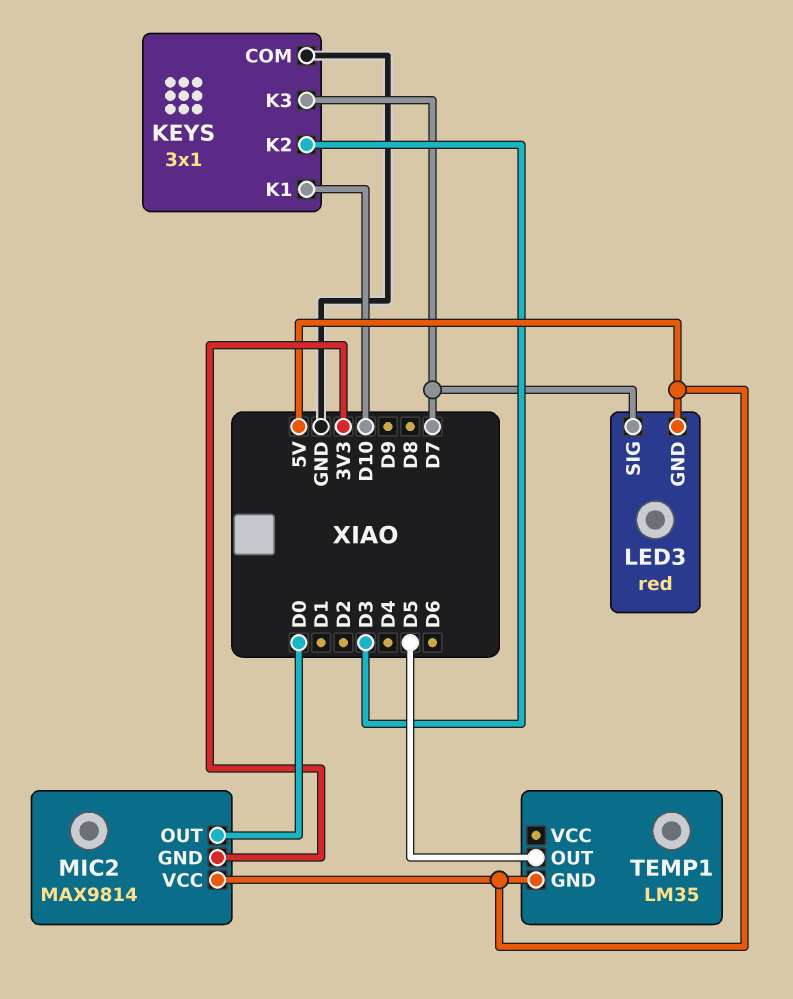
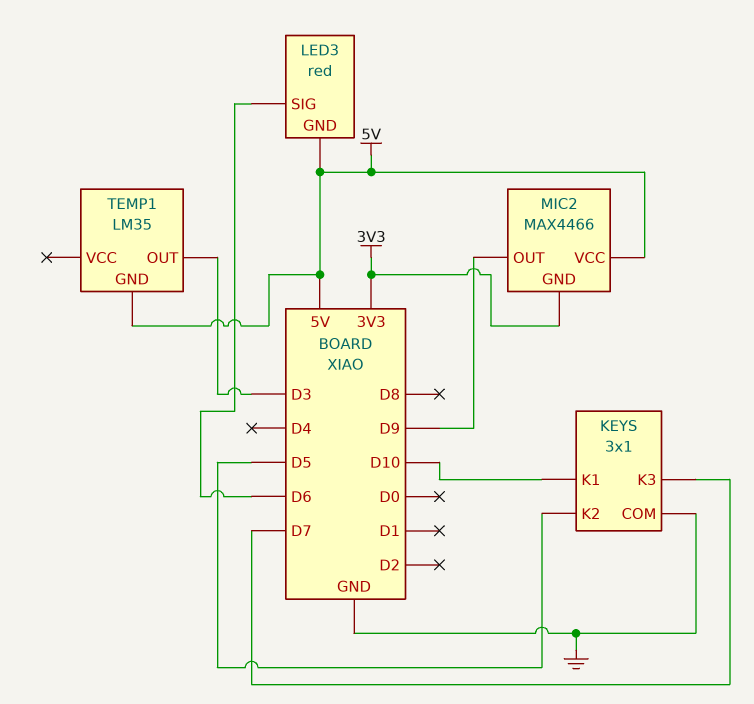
KEYS pin K2: D3 -> D5
LED3 pin SIG: D7 -> D6
MIC2: MAX9814 -> MAX4466
MIC2 pin OUT: D0 -> D9
TEMP1 pin OUT: D5 -> D3

